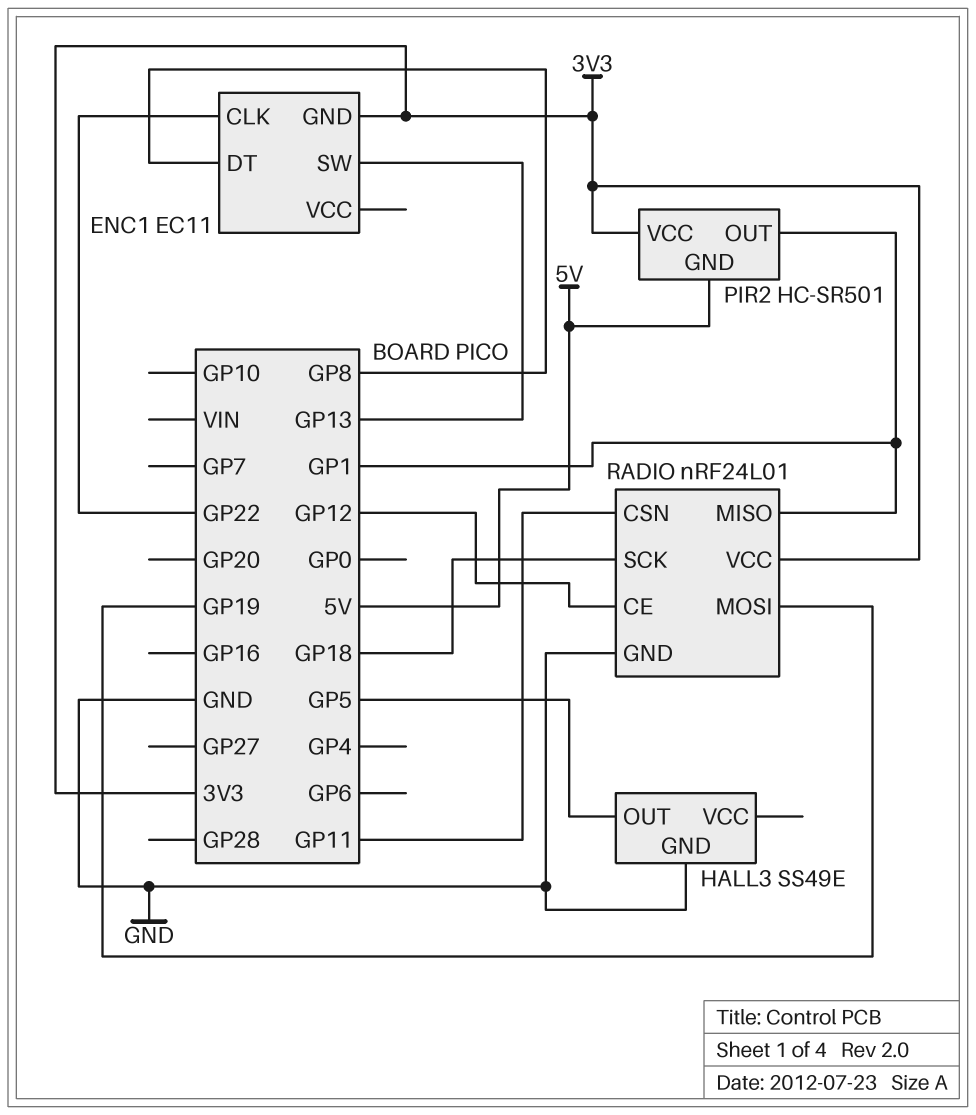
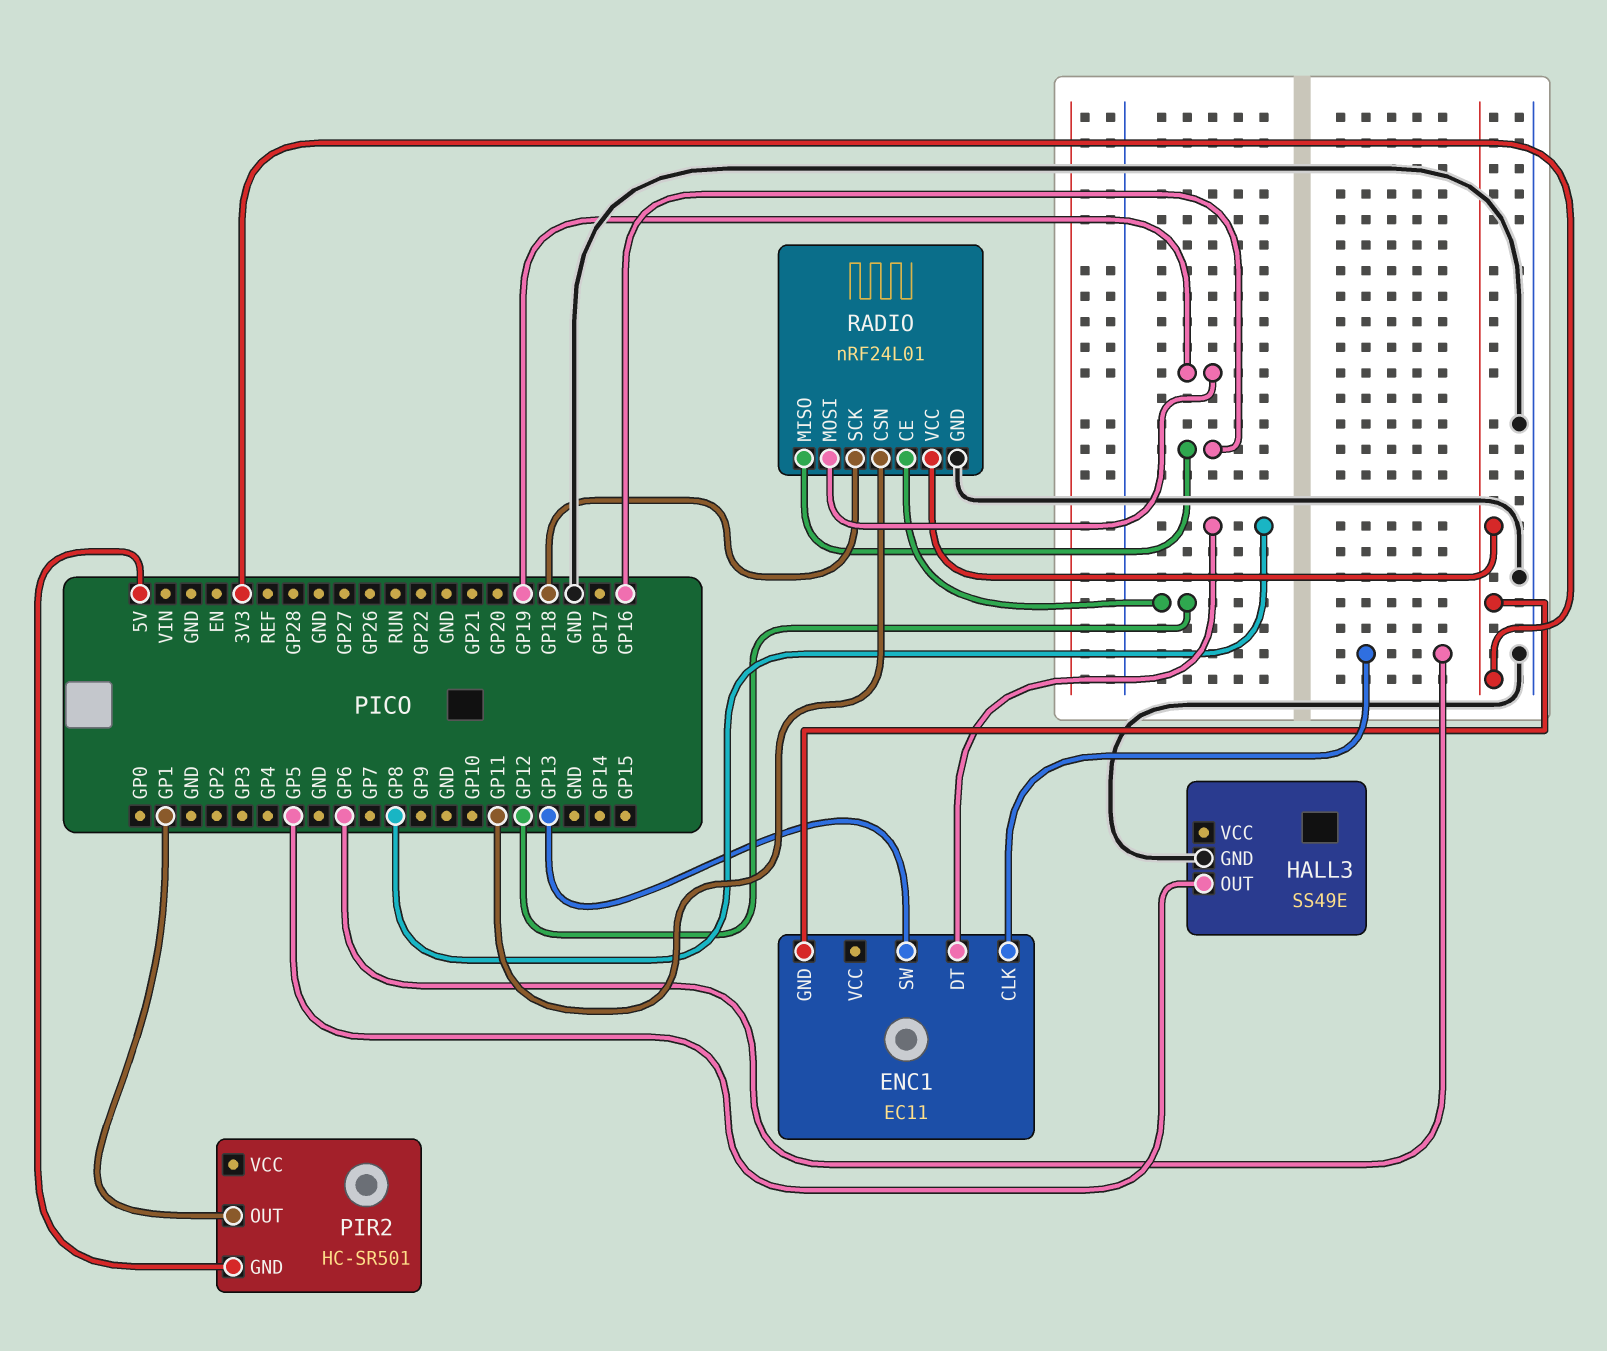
ENC1 pin CLK: GP22 -> GP6
PIR2 pin VCC: 3V3 -> none
RADIO pin MISO: GP1 -> GP16

